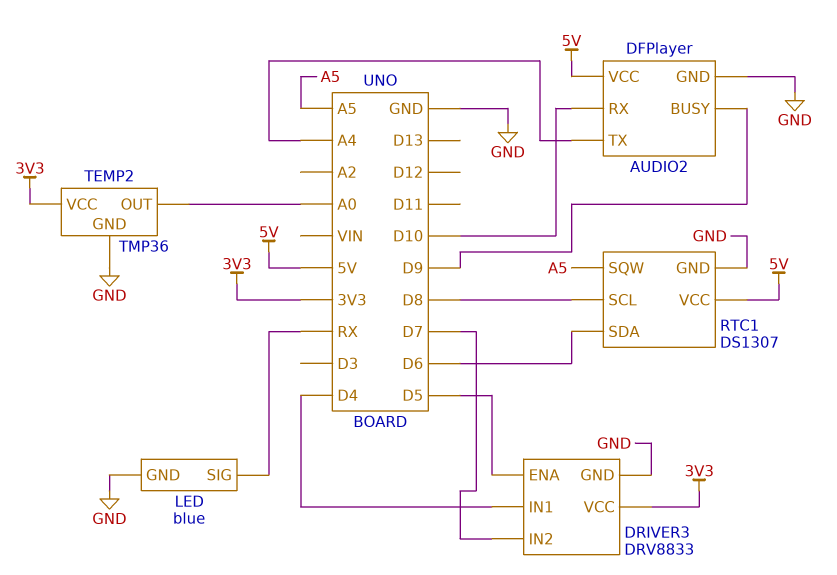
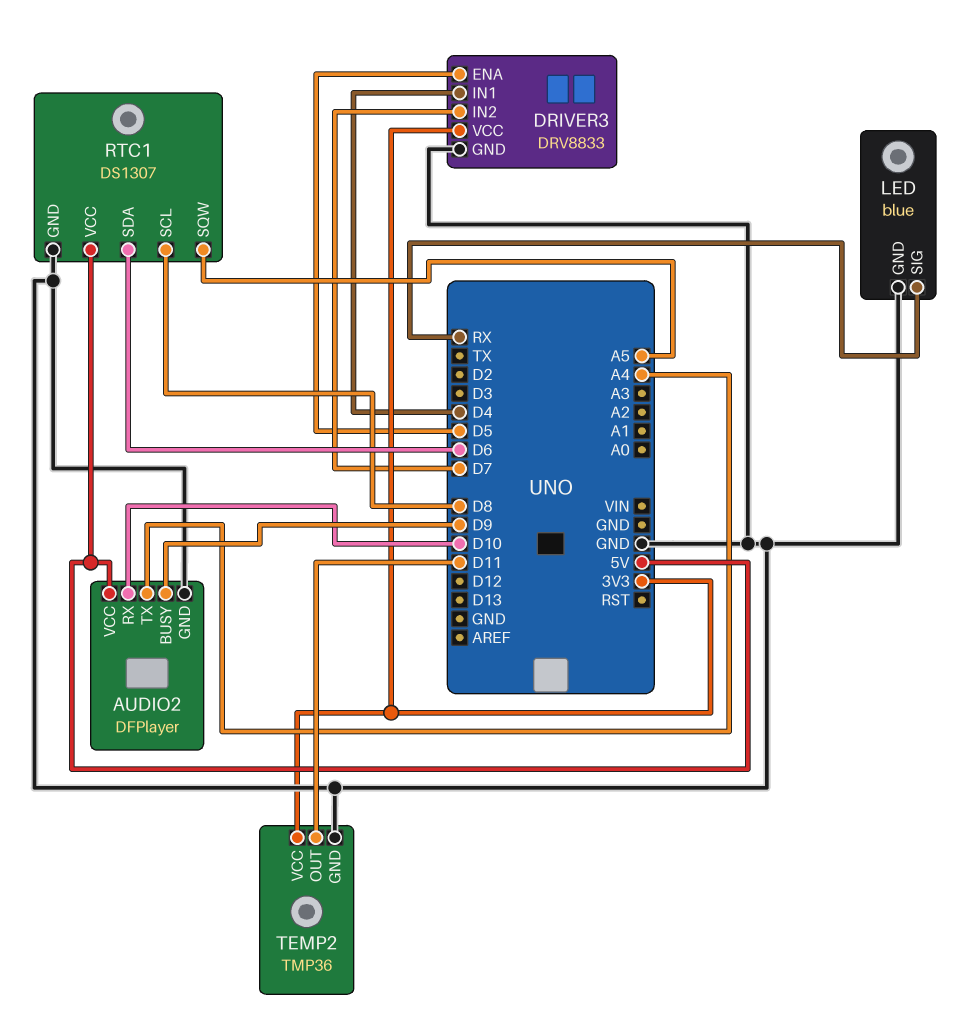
TEMP2 pin OUT: A0 -> D11

